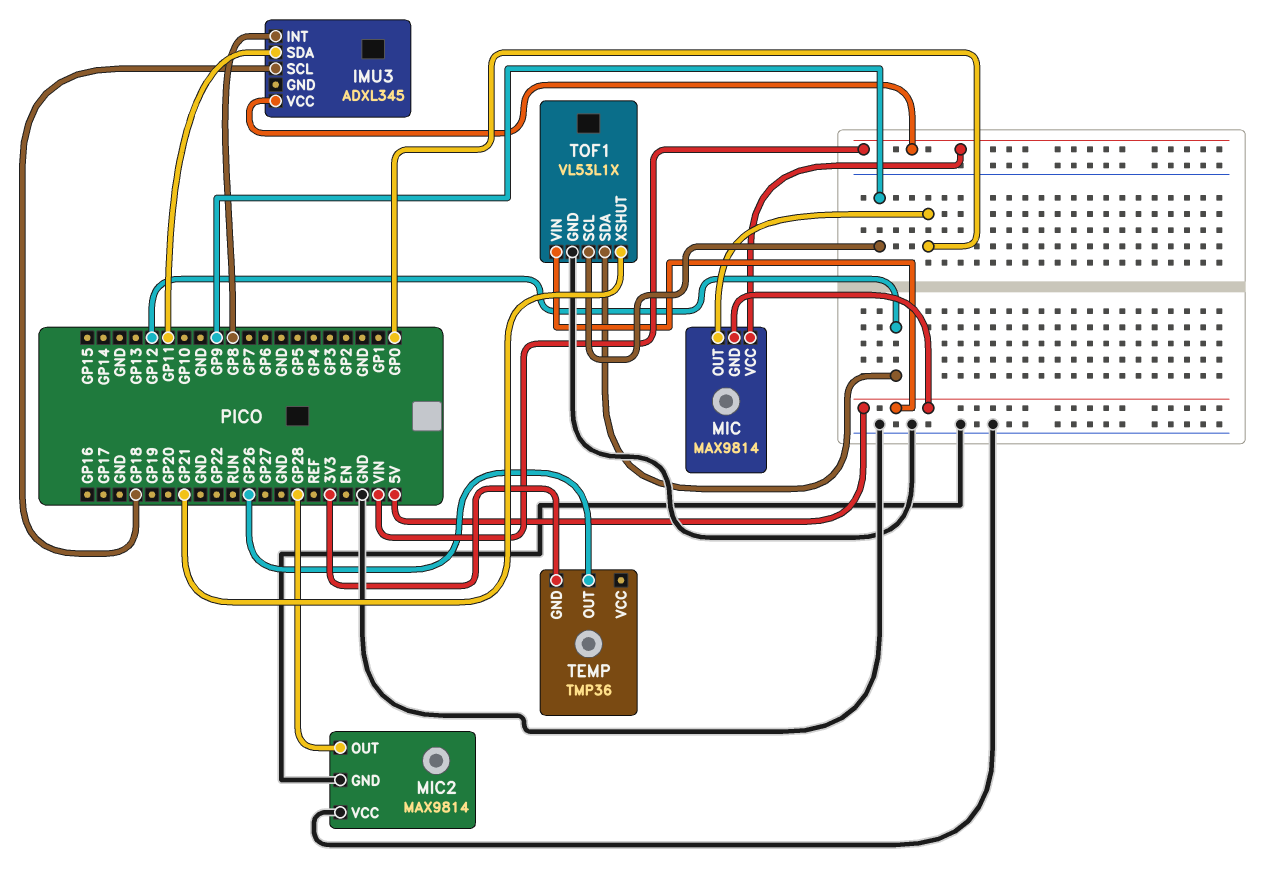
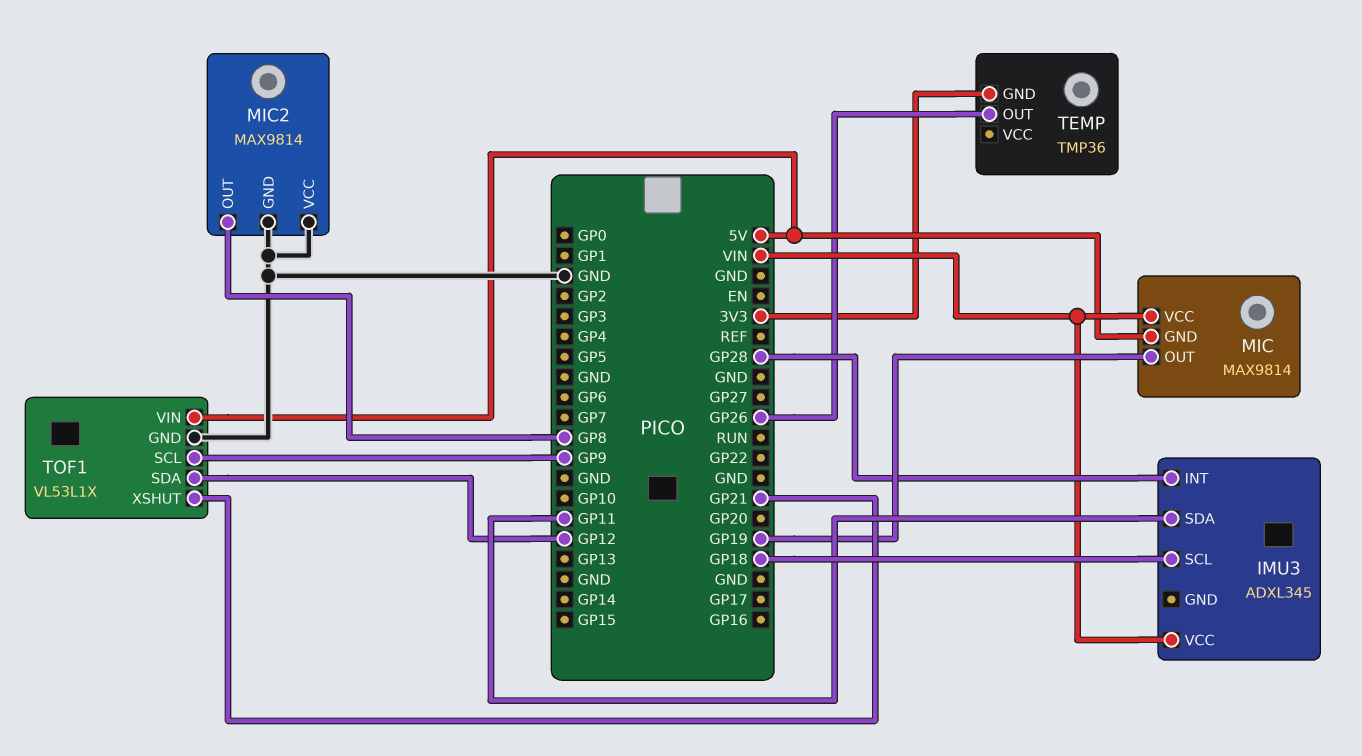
IMU3 pin INT: GP8 -> GP28
MIC pin OUT: GP0 -> GP19
MIC2 pin OUT: GP28 -> GP8

